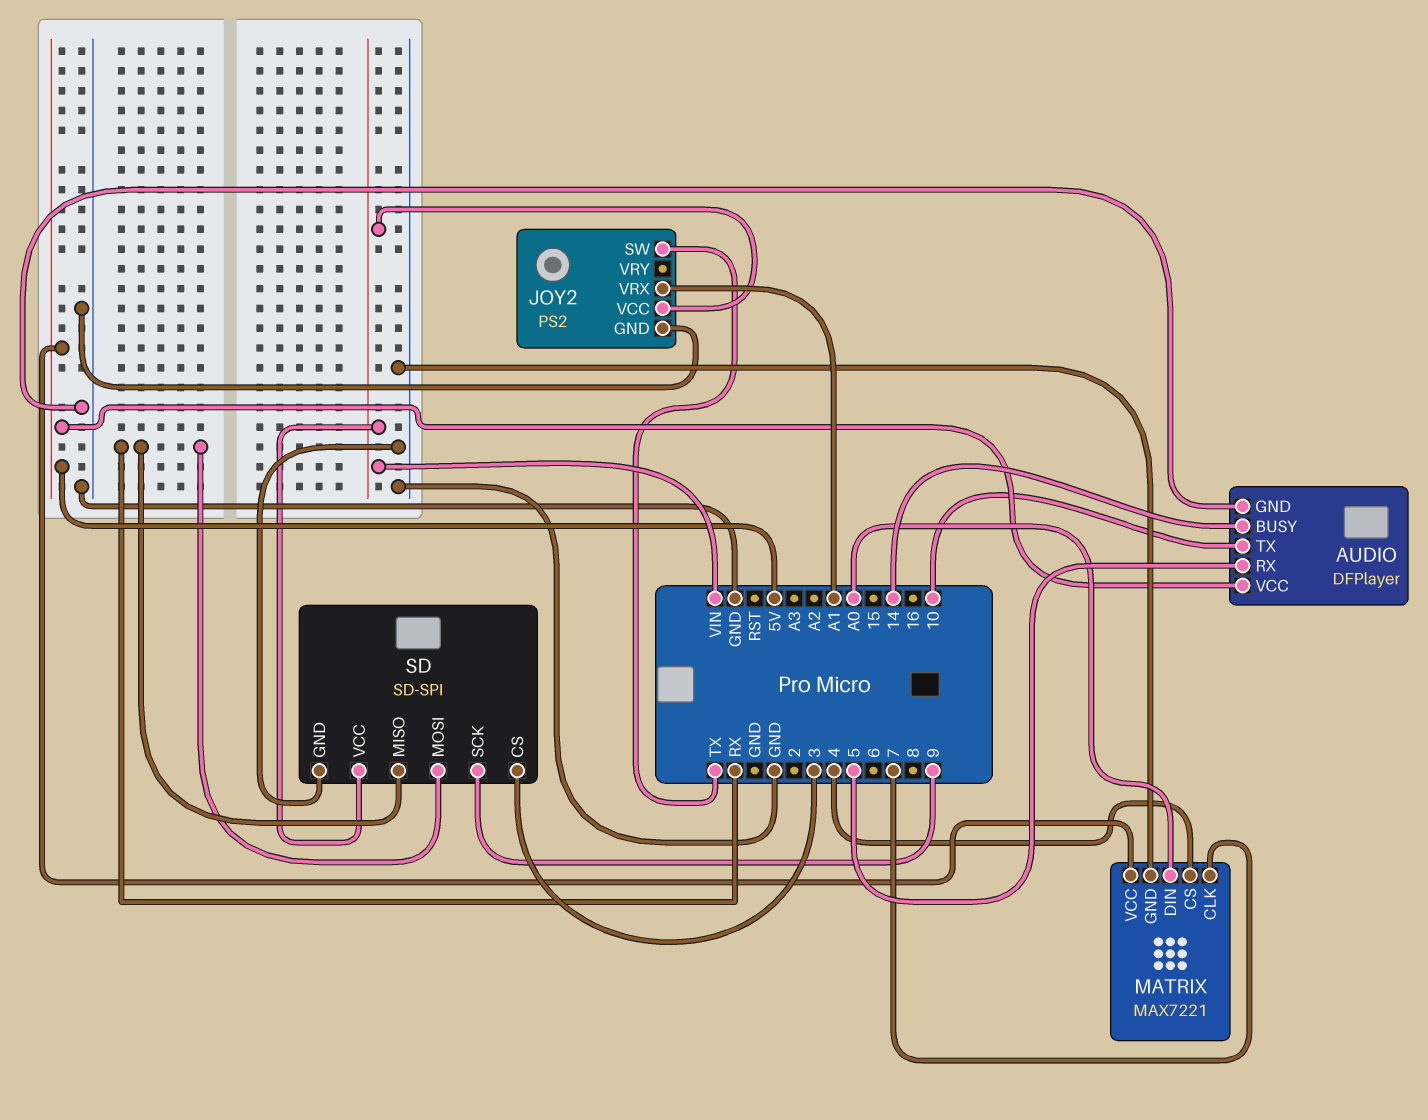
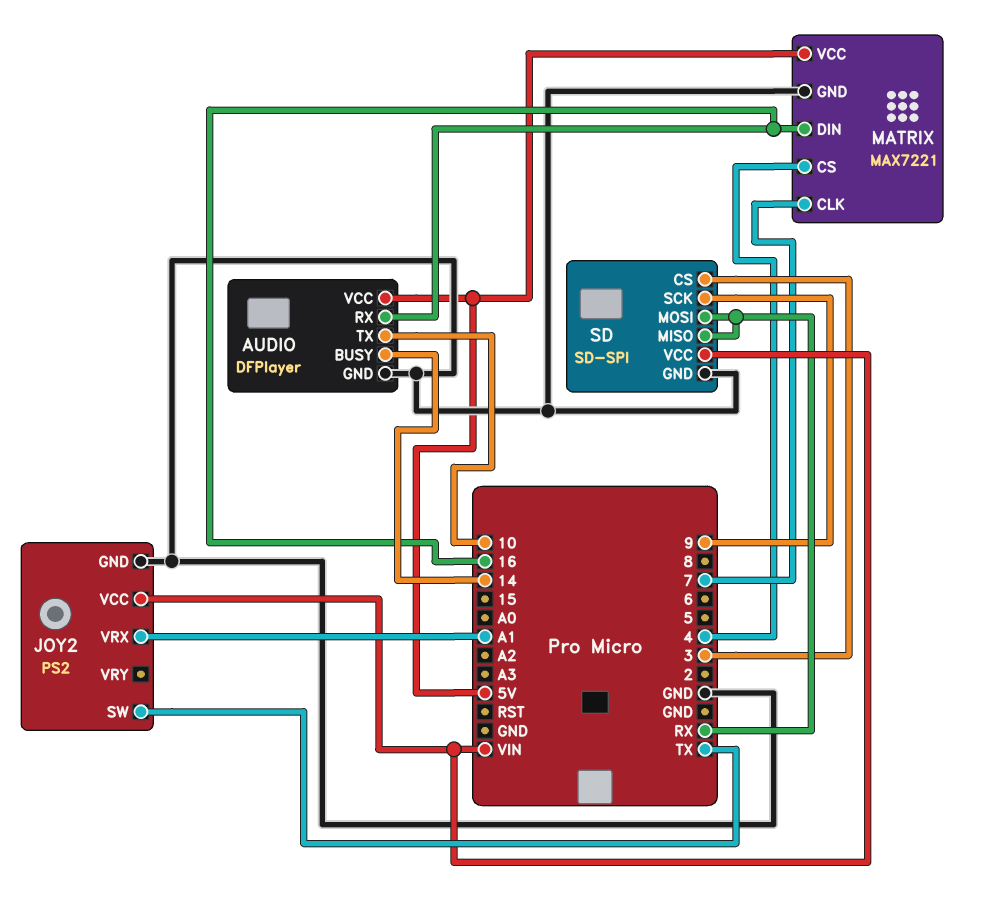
AUDIO pin RX: 5 -> 16
MATRIX pin DIN: A0 -> 16

